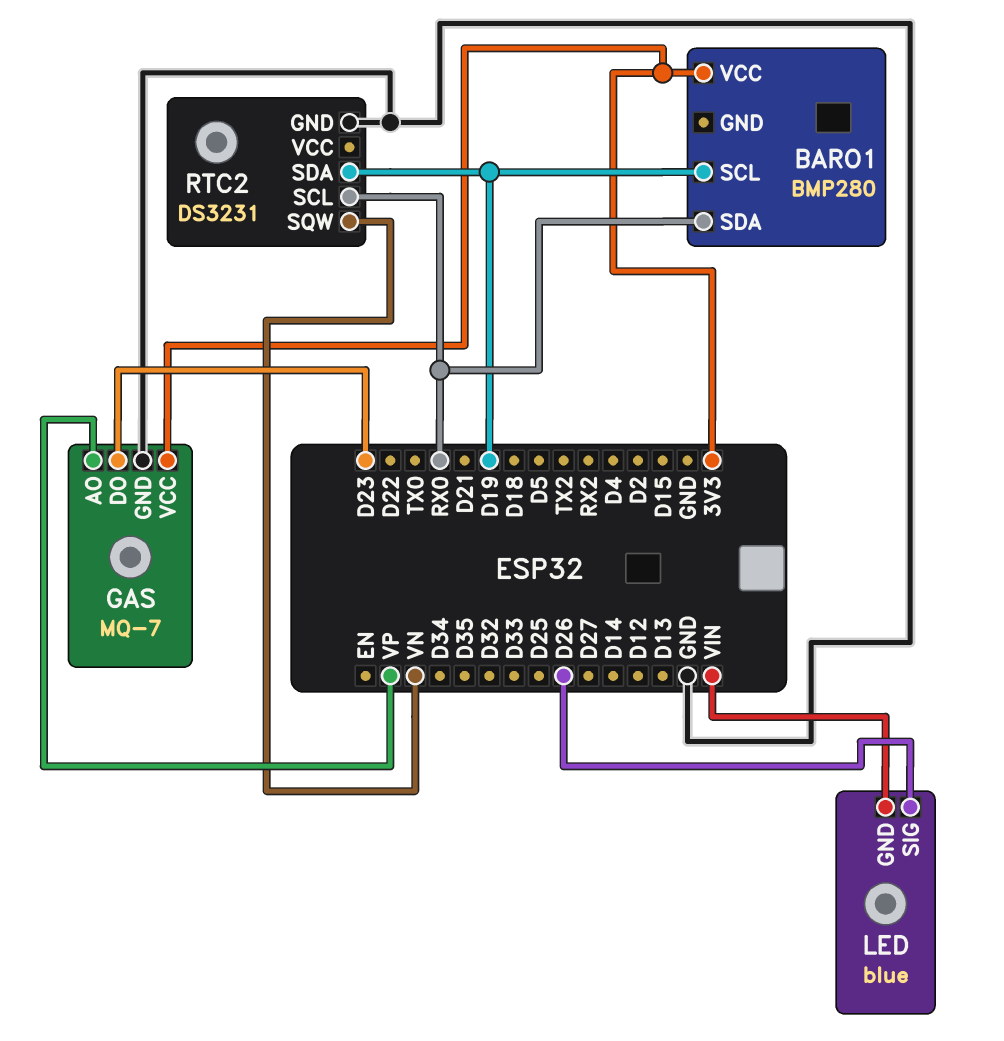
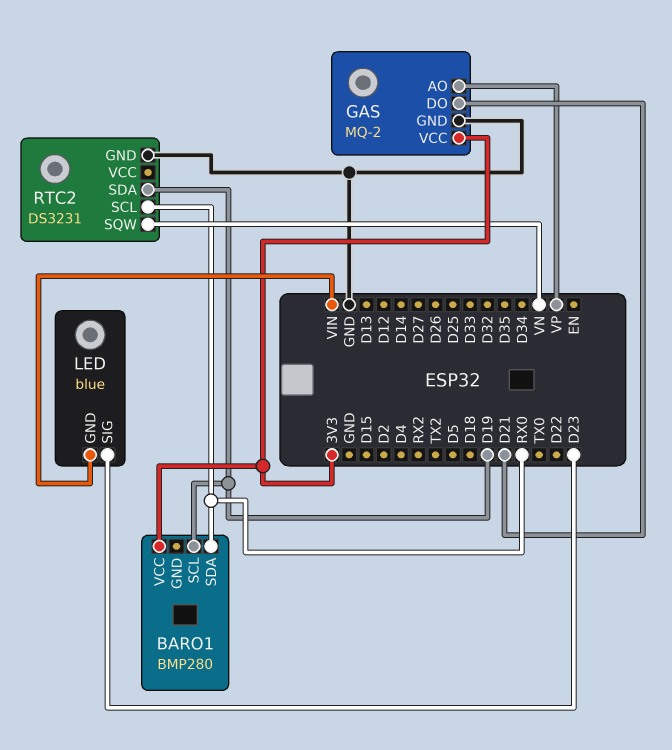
GAS: MQ-7 -> MQ-2
GAS pin DO: D23 -> D21
LED pin SIG: D26 -> D23

